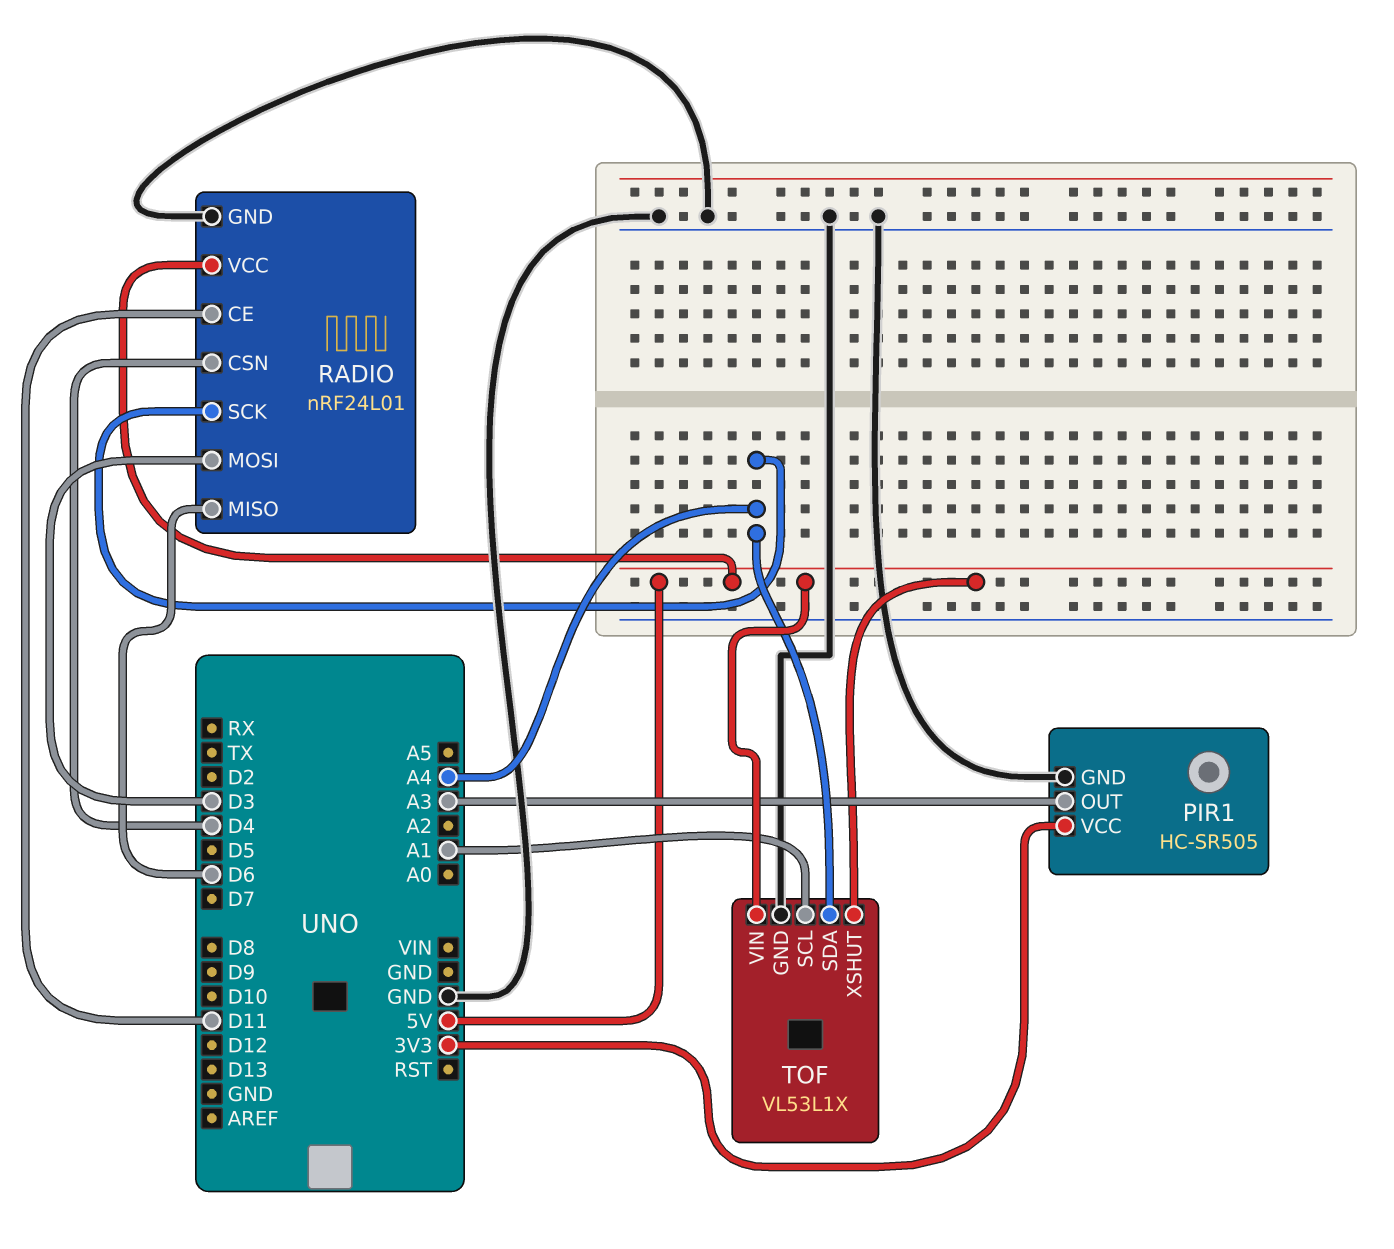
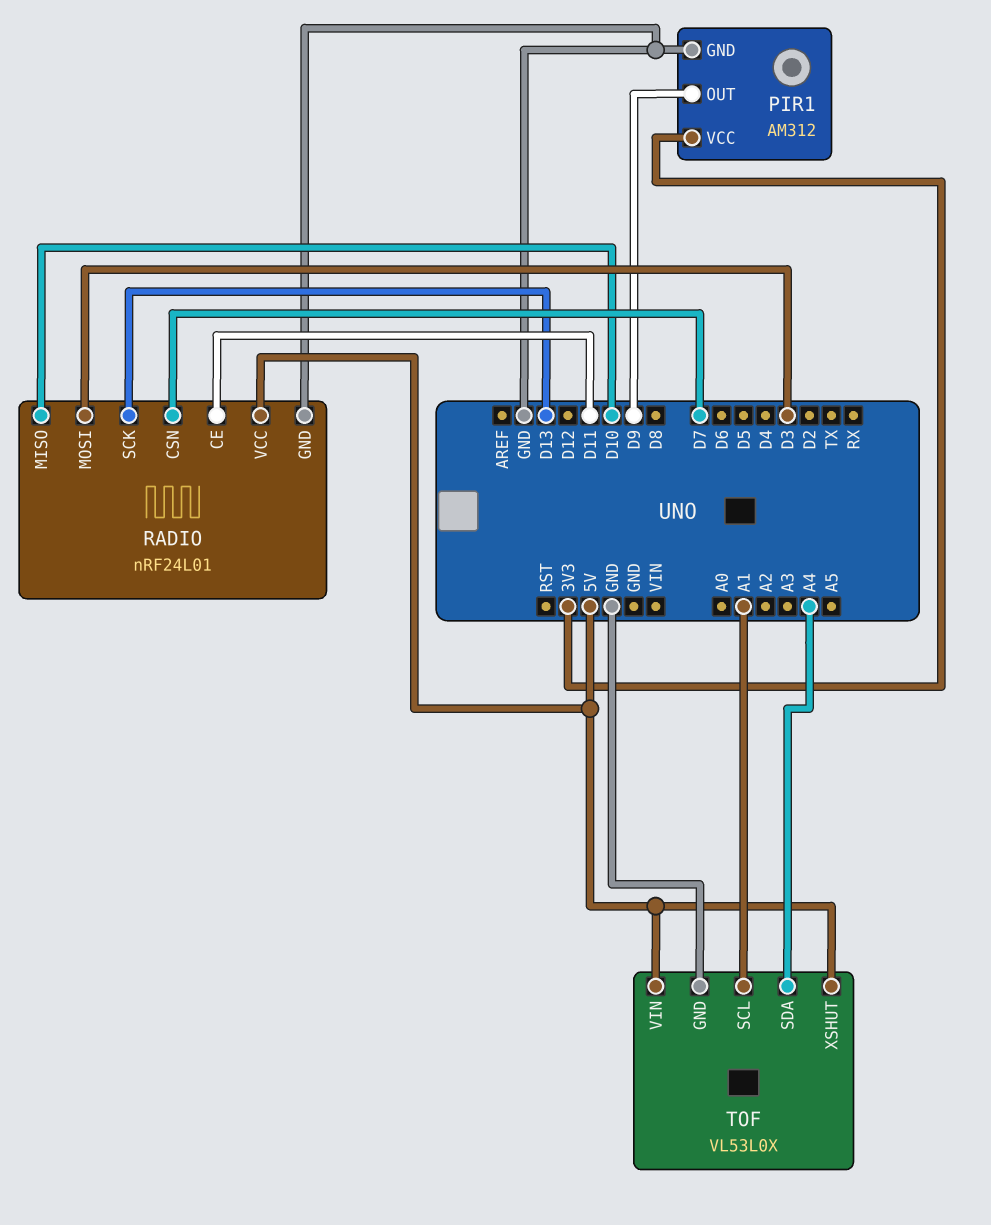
PIR1: HC-SR505 -> AM312
PIR1 pin OUT: A3 -> D9
RADIO pin CSN: D4 -> D7
RADIO pin MISO: D6 -> D10
RADIO pin SCK: A4 -> D13
TOF: VL53L1X -> VL53L0X

